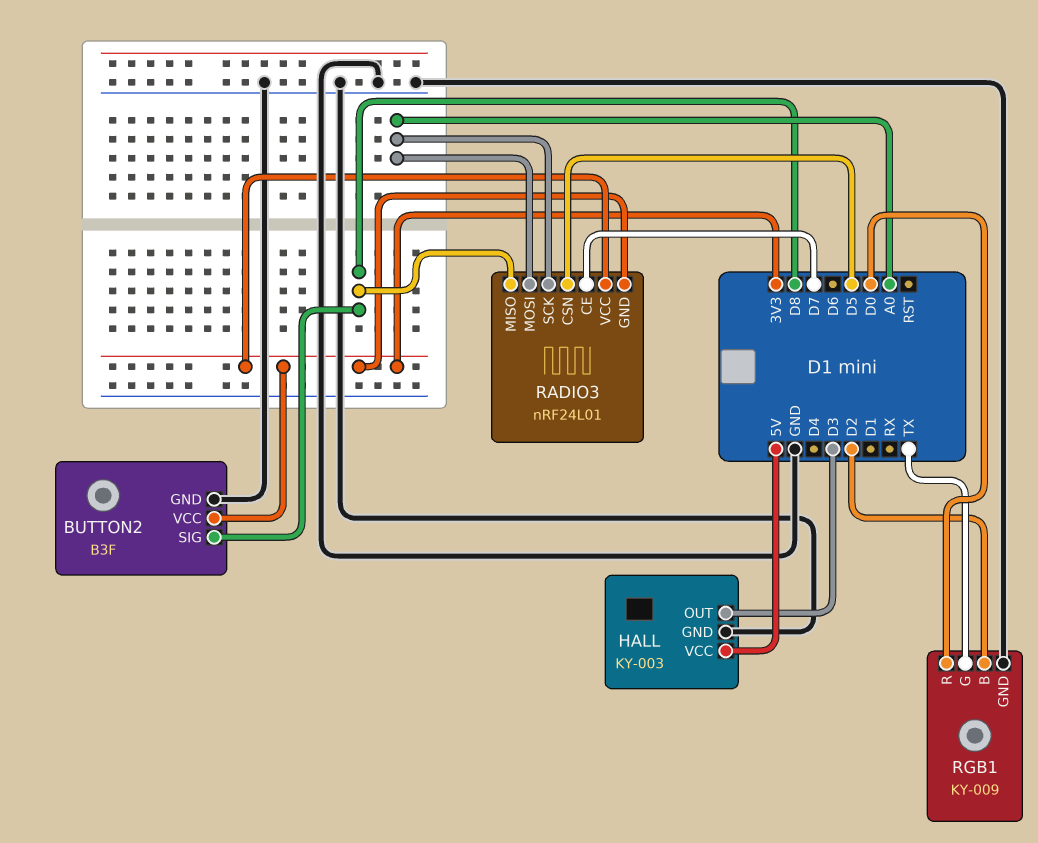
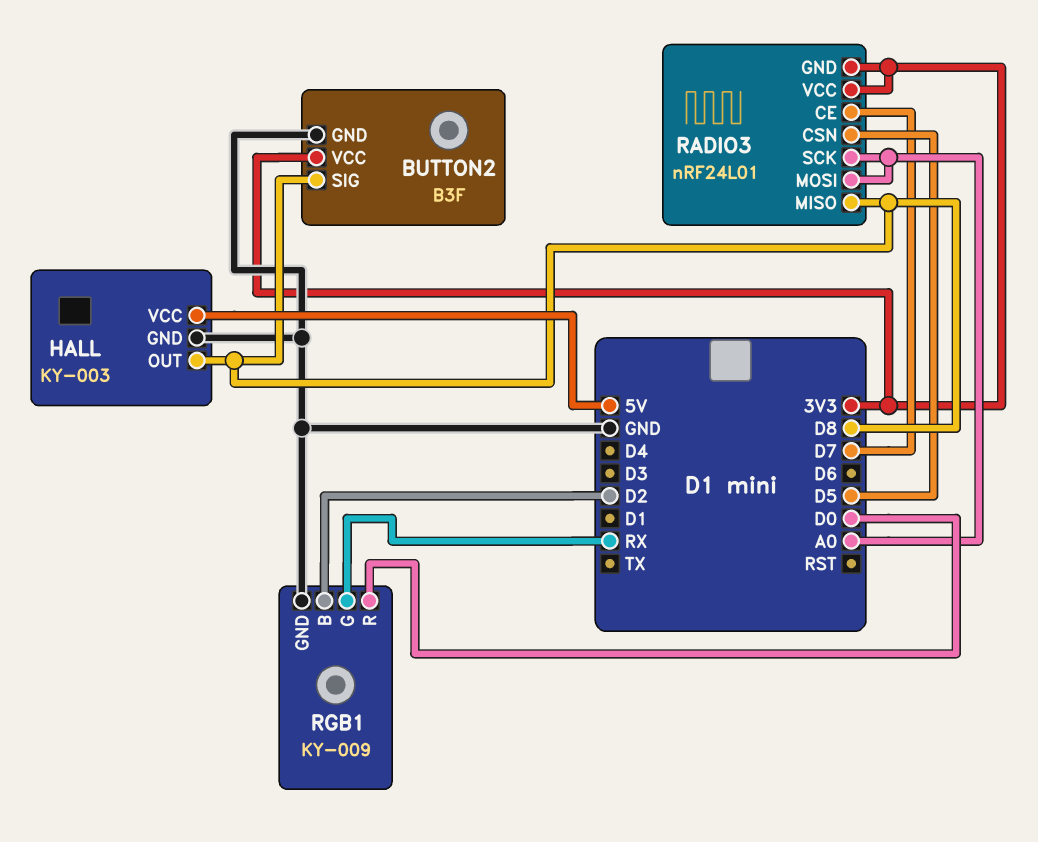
HALL pin OUT: D3 -> D8
RGB1 pin G: TX -> RX

